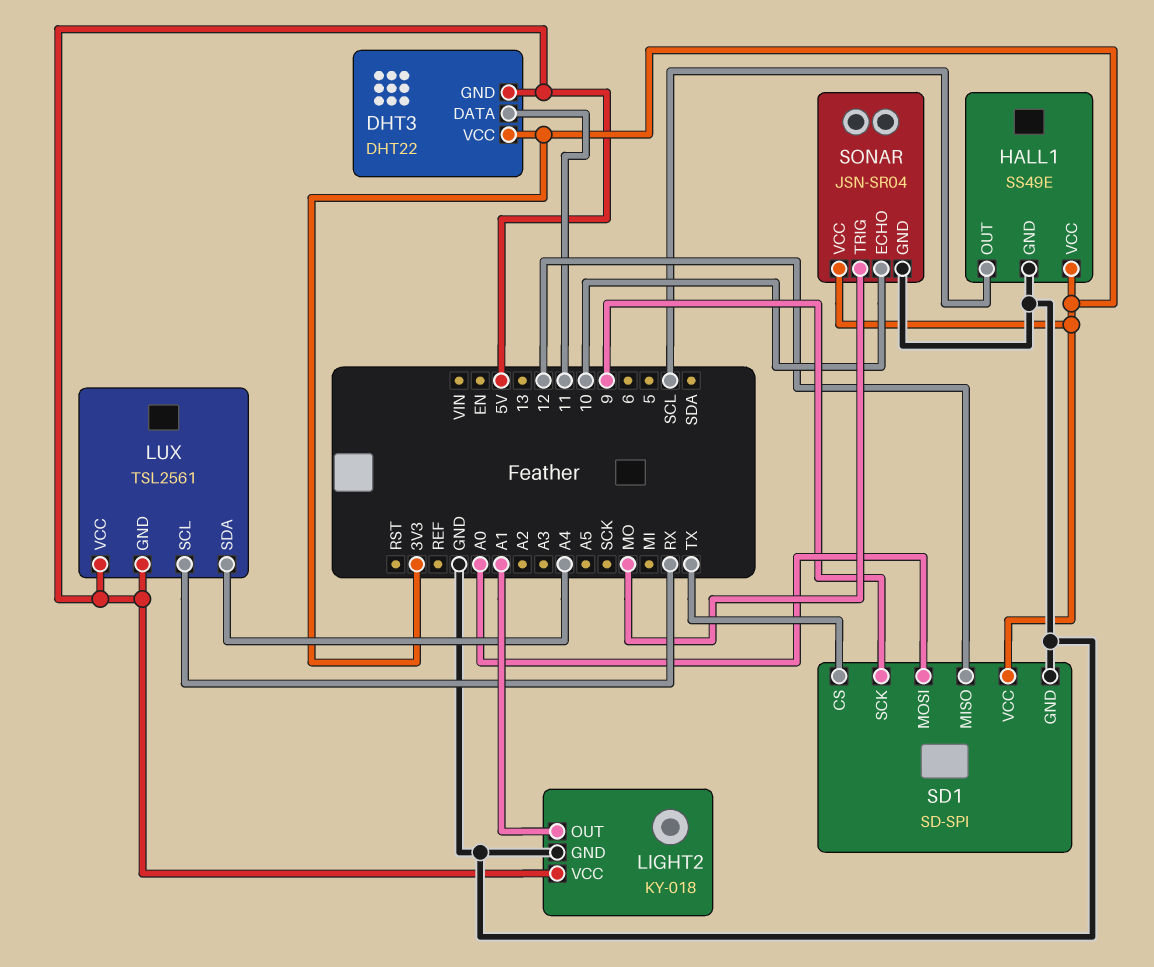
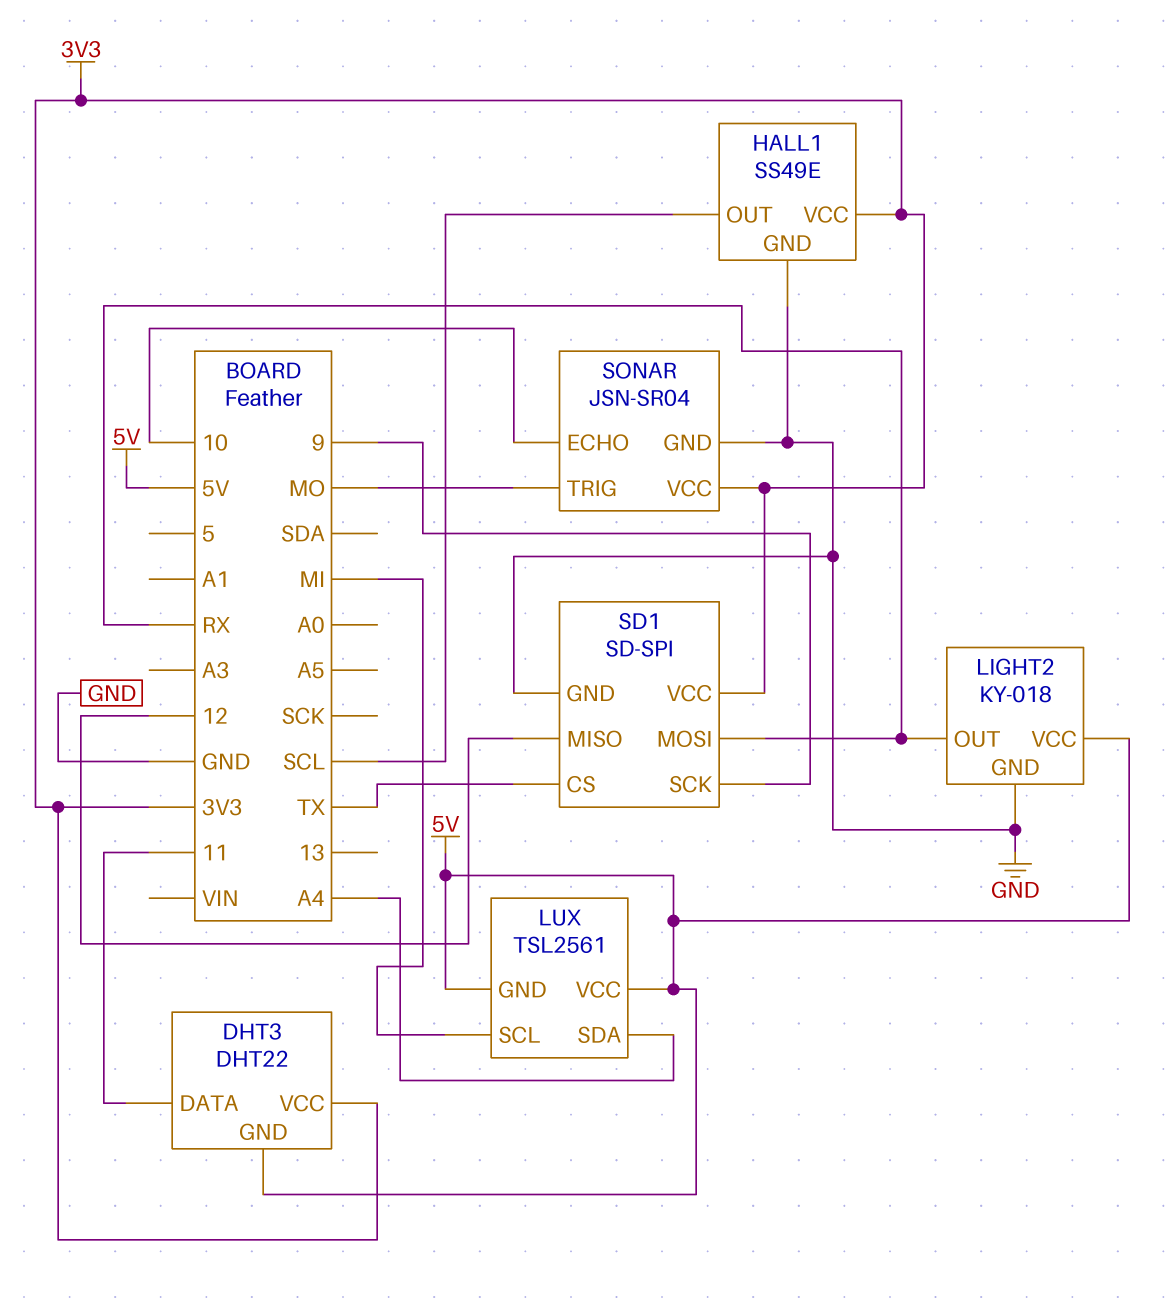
LIGHT2 pin OUT: A1 -> RX
LUX pin SCL: RX -> MI
SD1 pin MOSI: A0 -> RX

